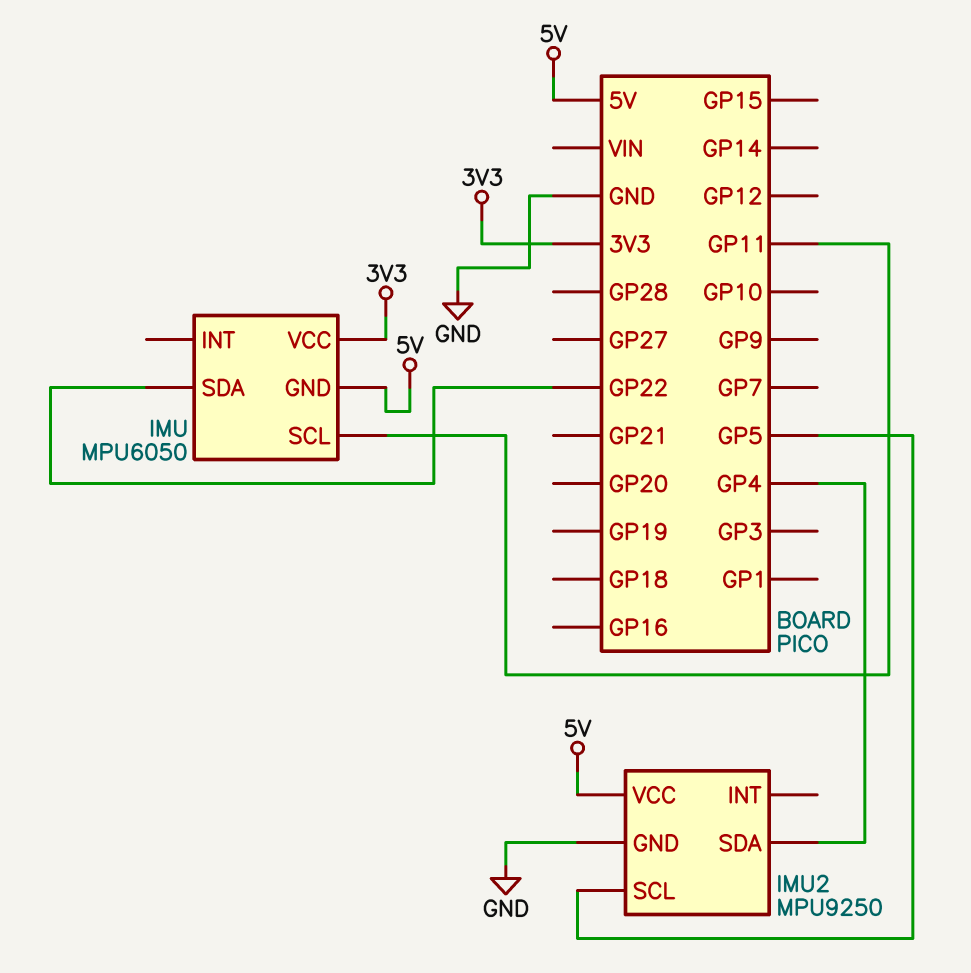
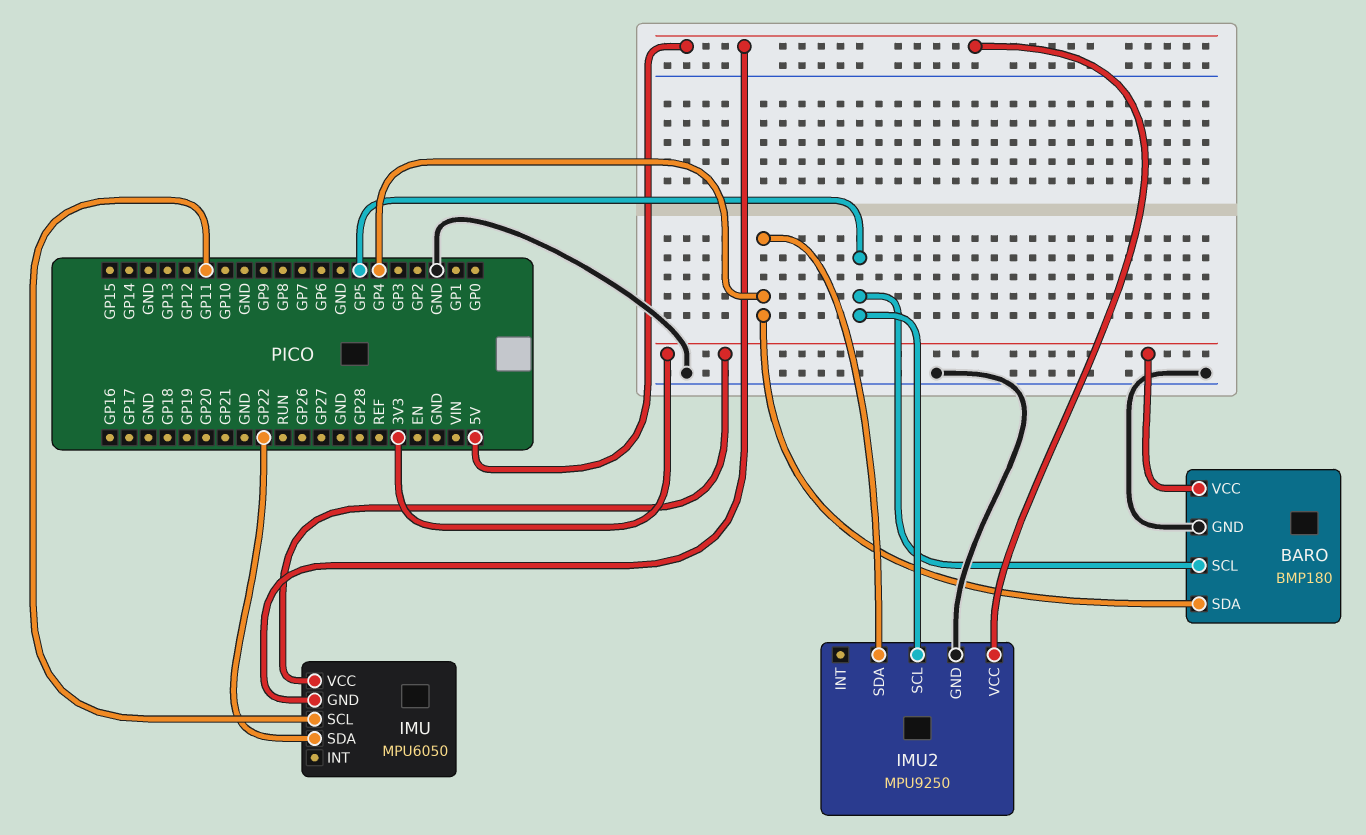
BARO: none -> BMP180
BARO pin GND: none -> GND
BARO pin SCL: none -> GP5
BARO pin SDA: none -> GP4
BARO pin VCC: none -> 3V3

